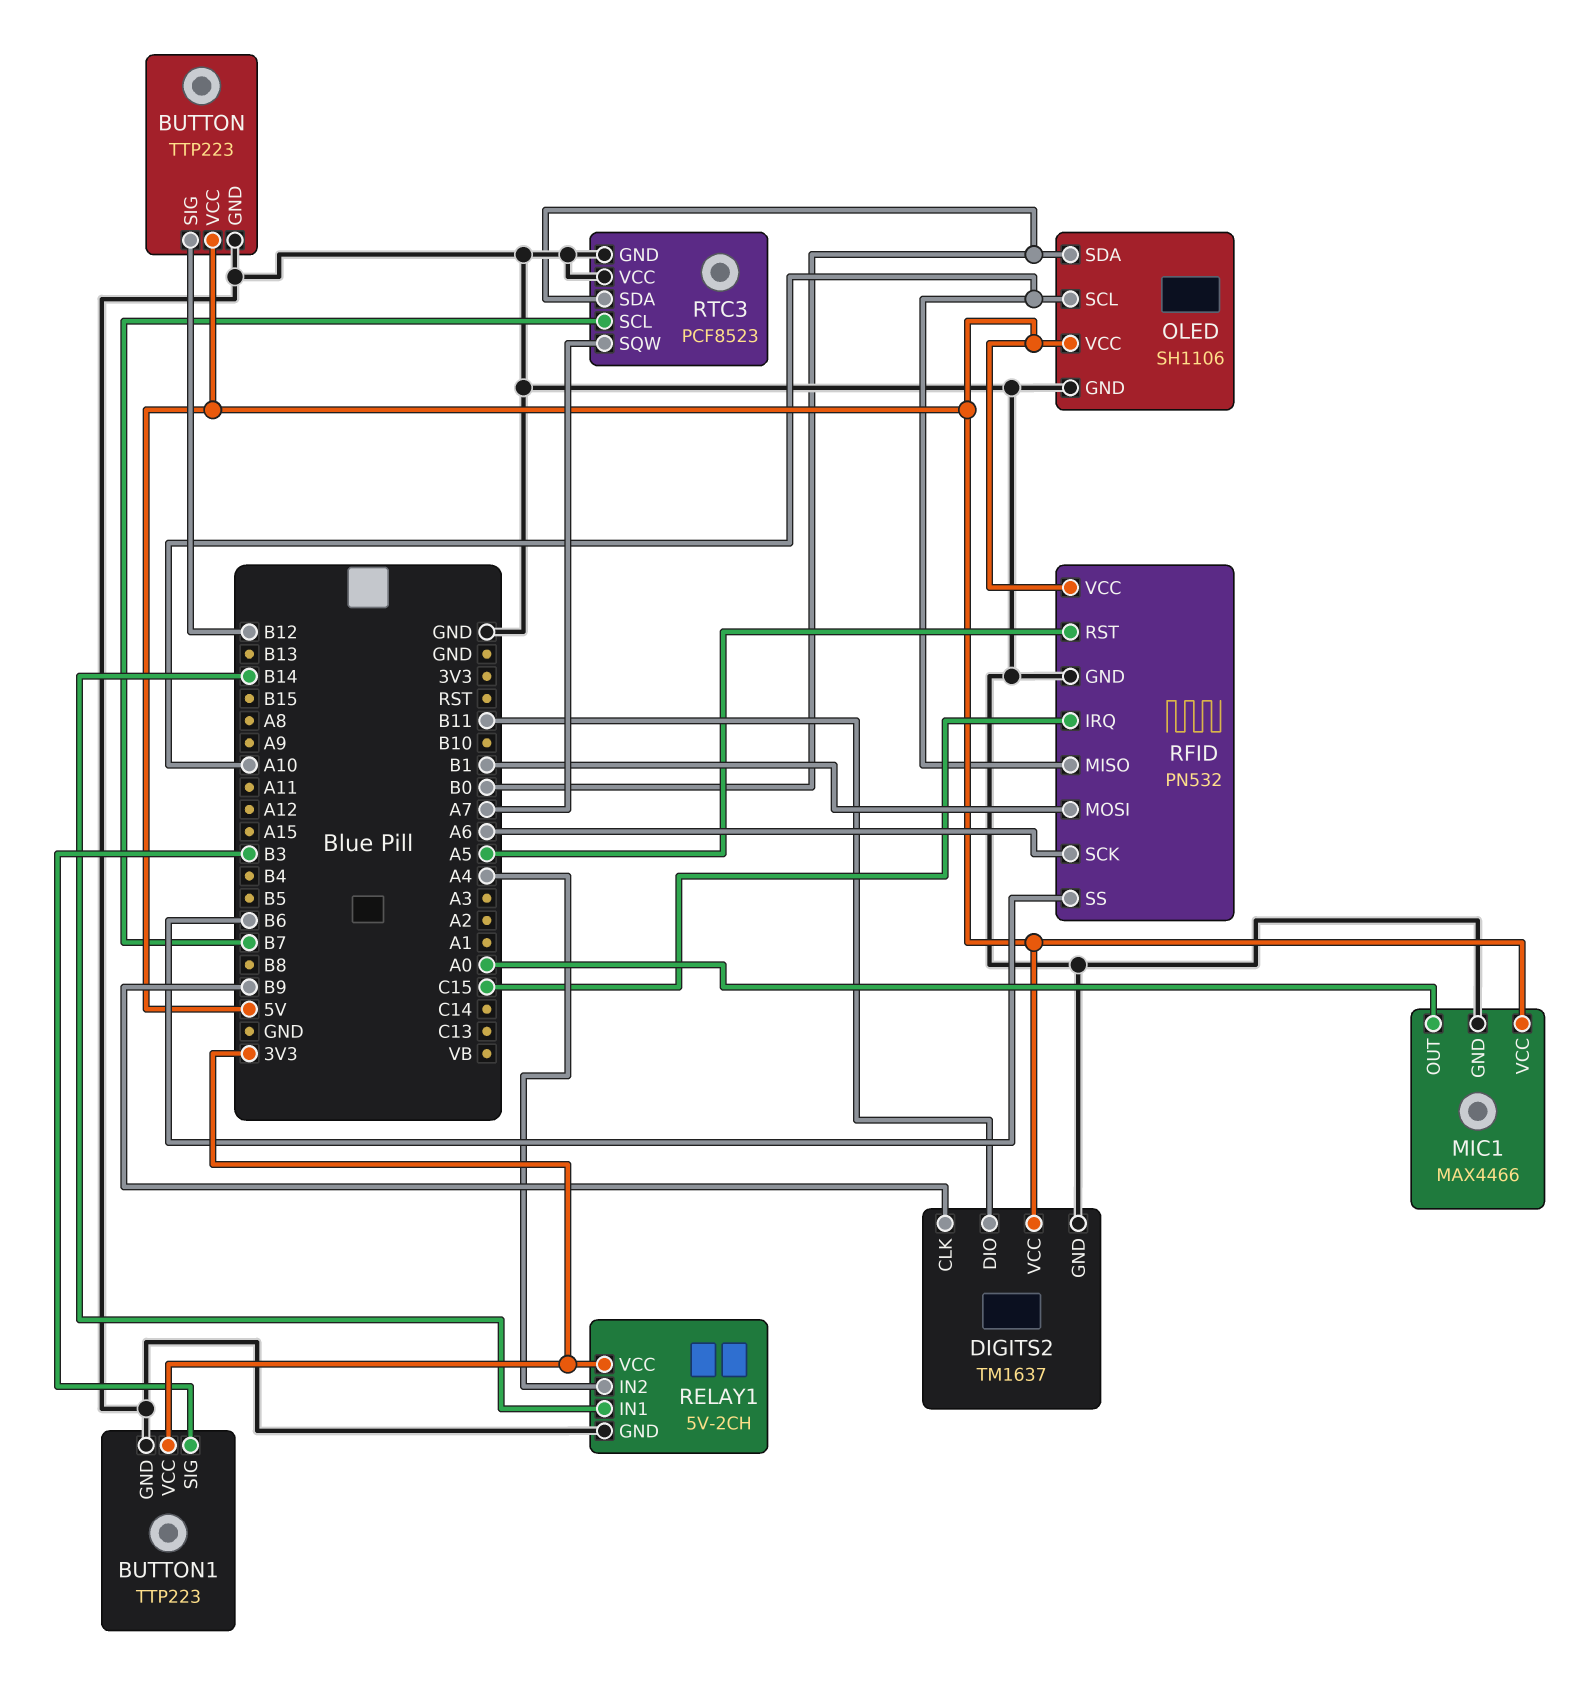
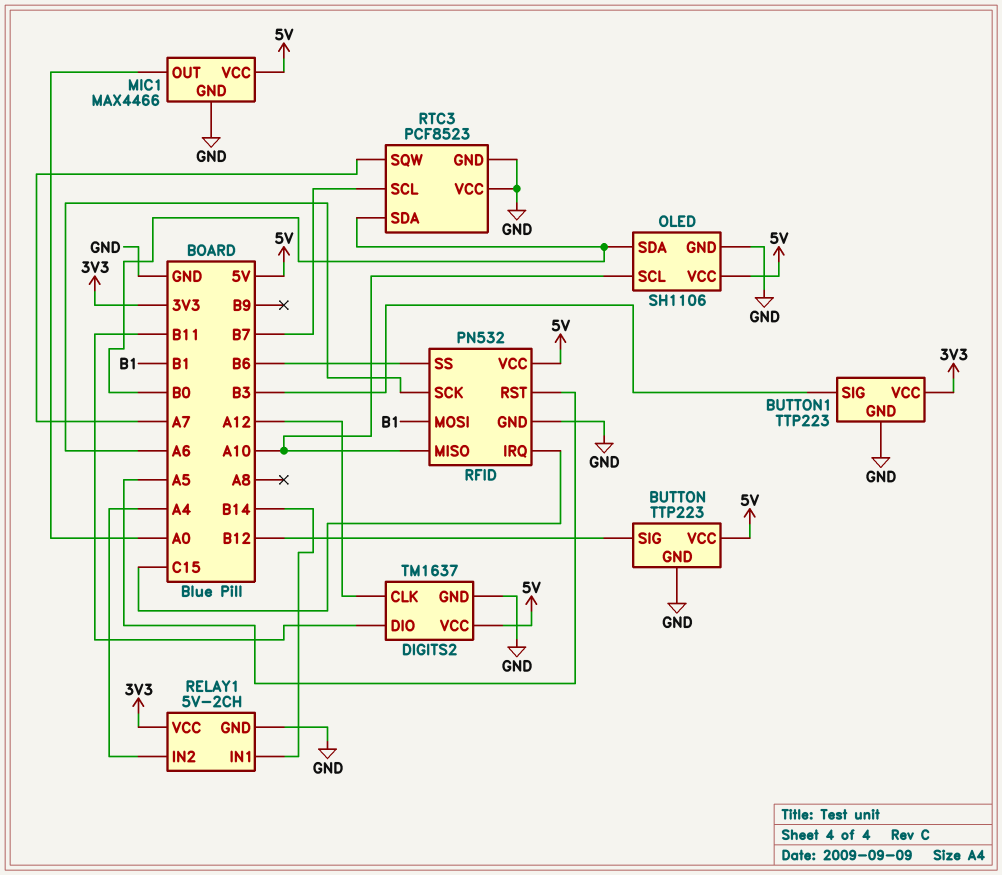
DIGITS2 pin CLK: B9 -> A12

